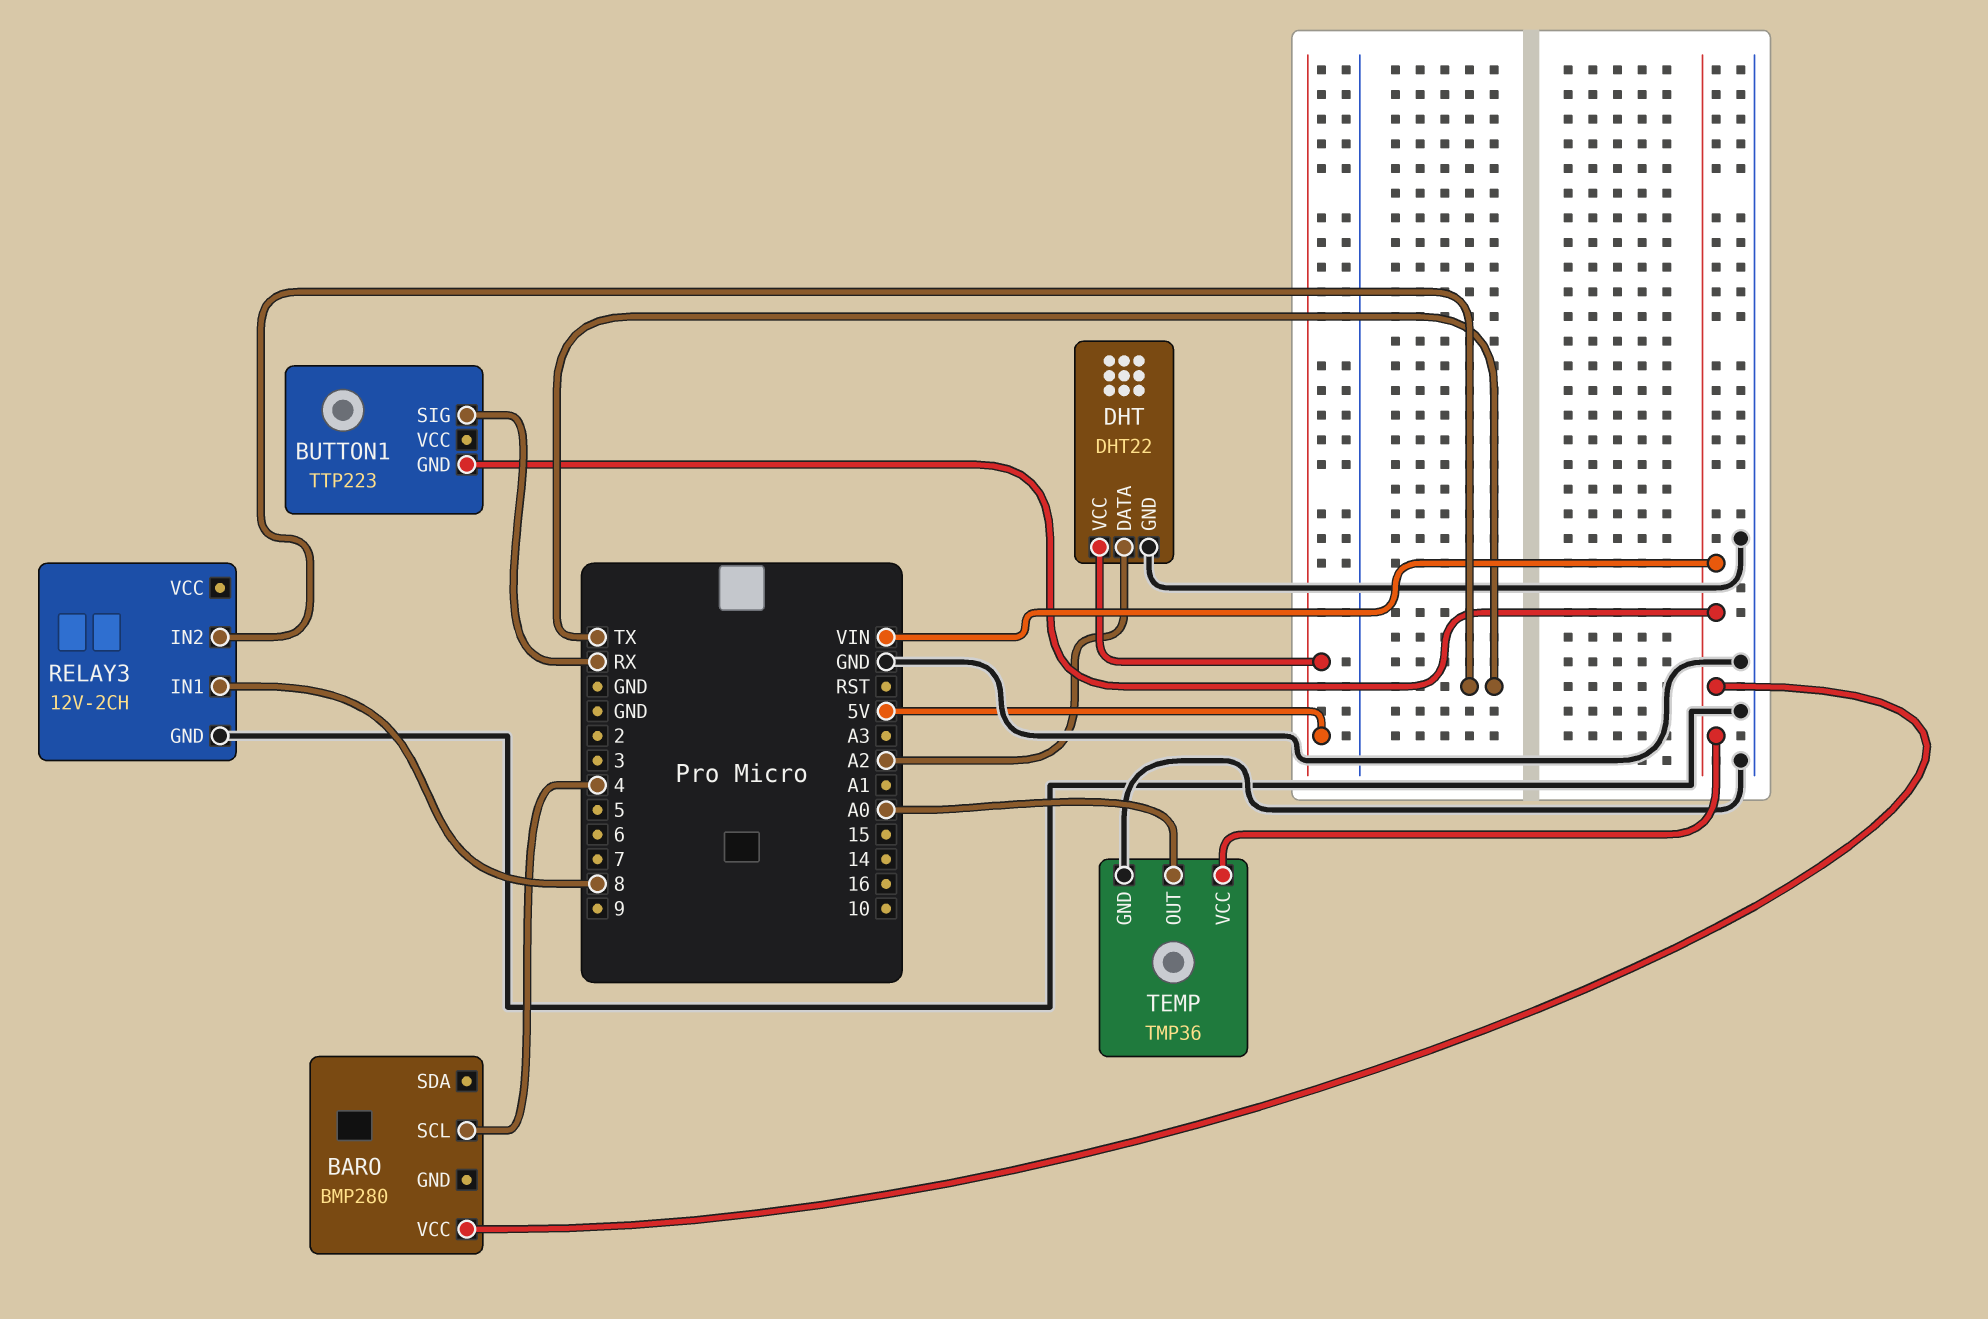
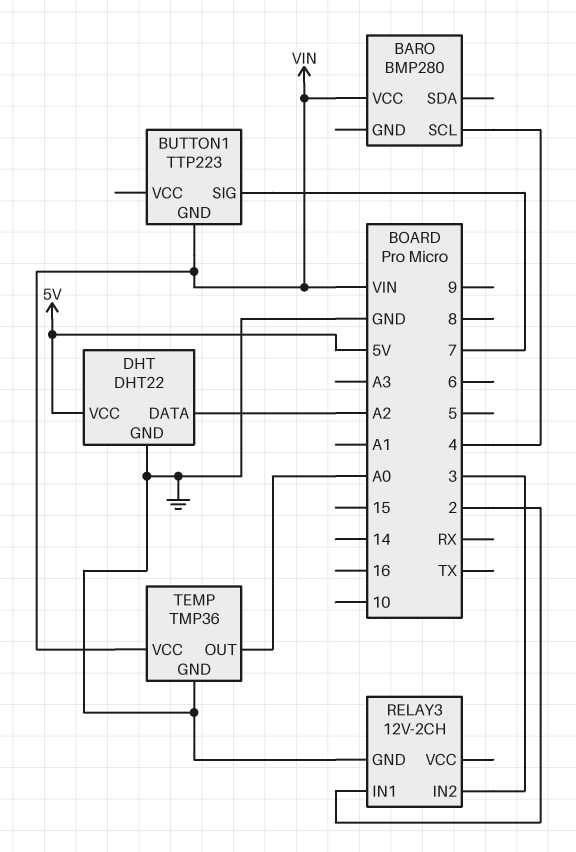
BUTTON1 pin SIG: RX -> 7
RELAY3 pin IN1: 8 -> 2
RELAY3 pin IN2: TX -> 3

